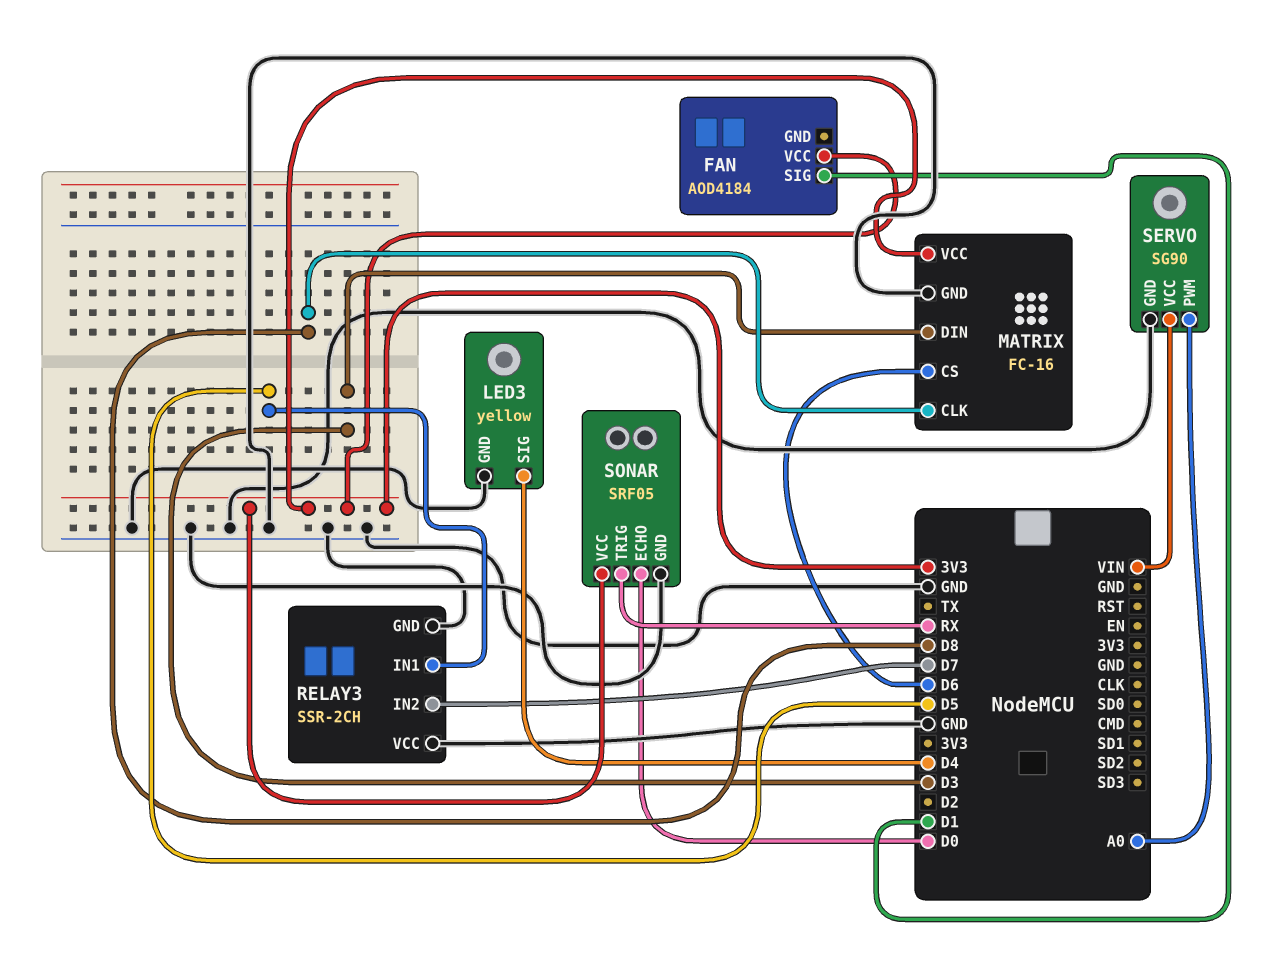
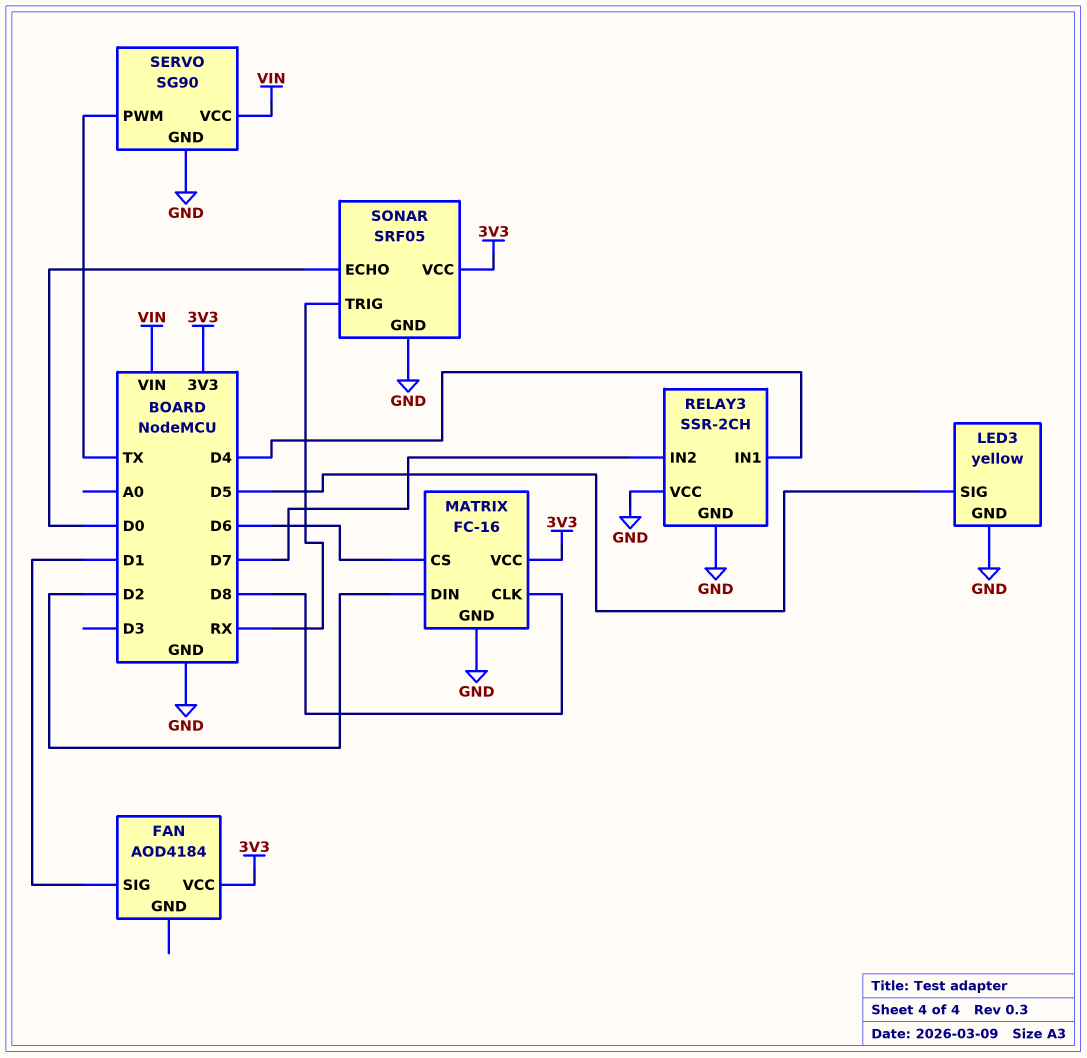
LED3 pin SIG: D4 -> D5
MATRIX pin DIN: D3 -> D2
RELAY3 pin IN1: D5 -> D4
SERVO pin PWM: A0 -> TX

